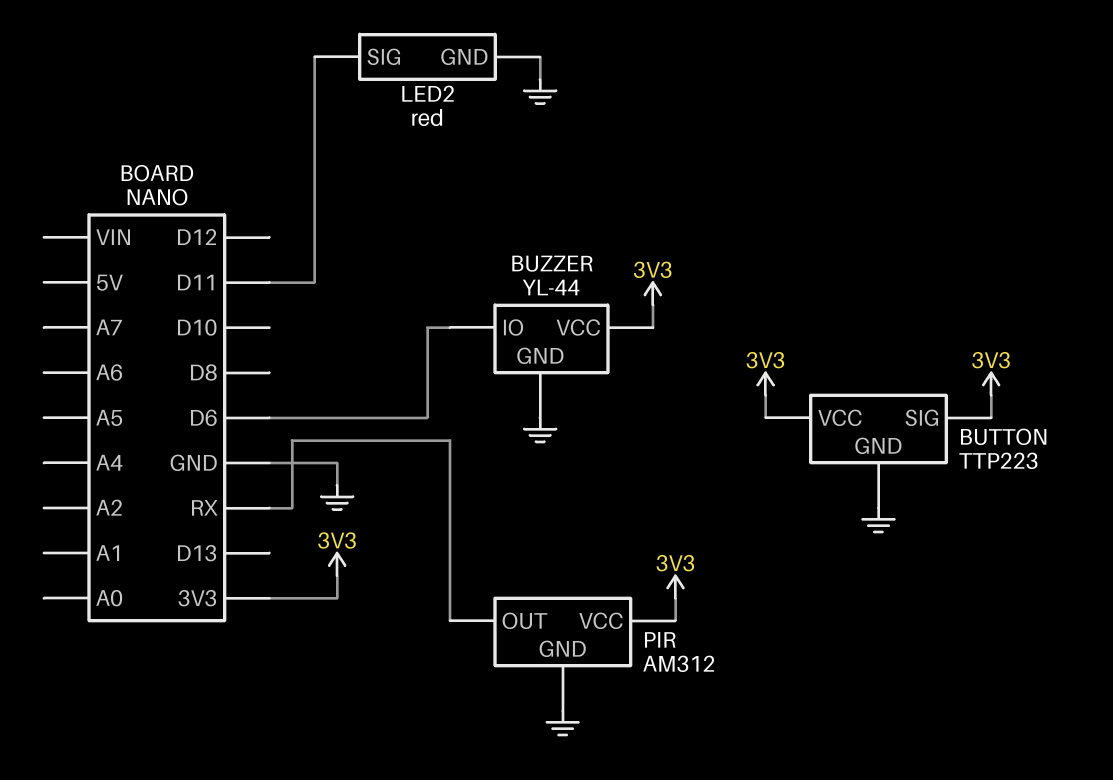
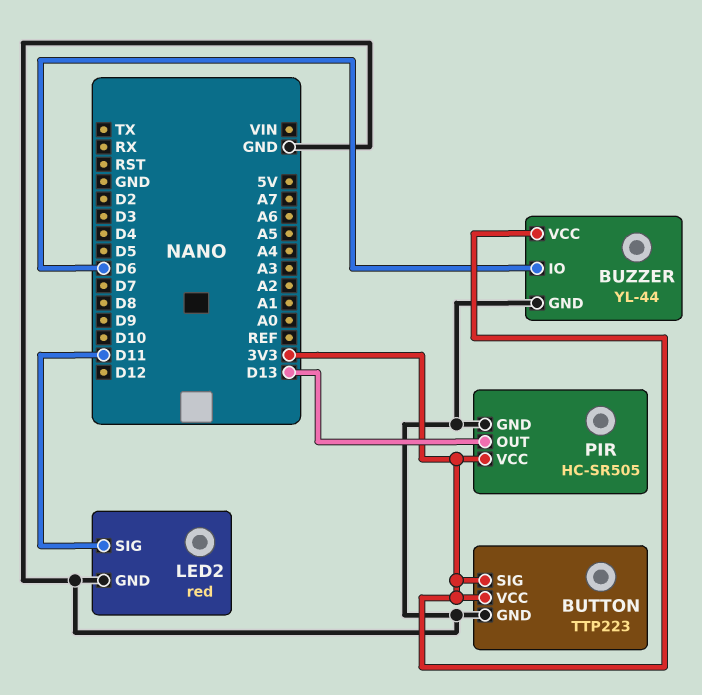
PIR: AM312 -> HC-SR505
PIR pin OUT: RX -> D13

